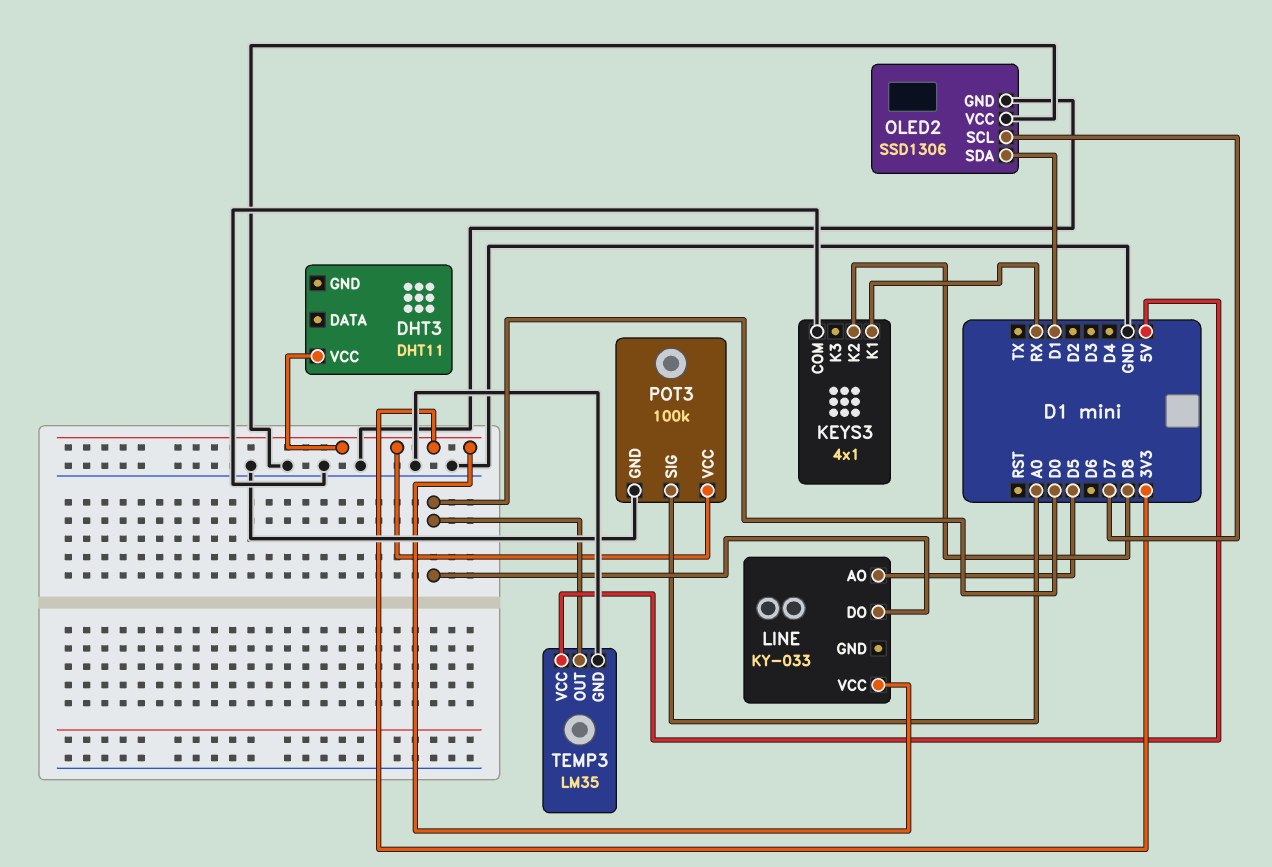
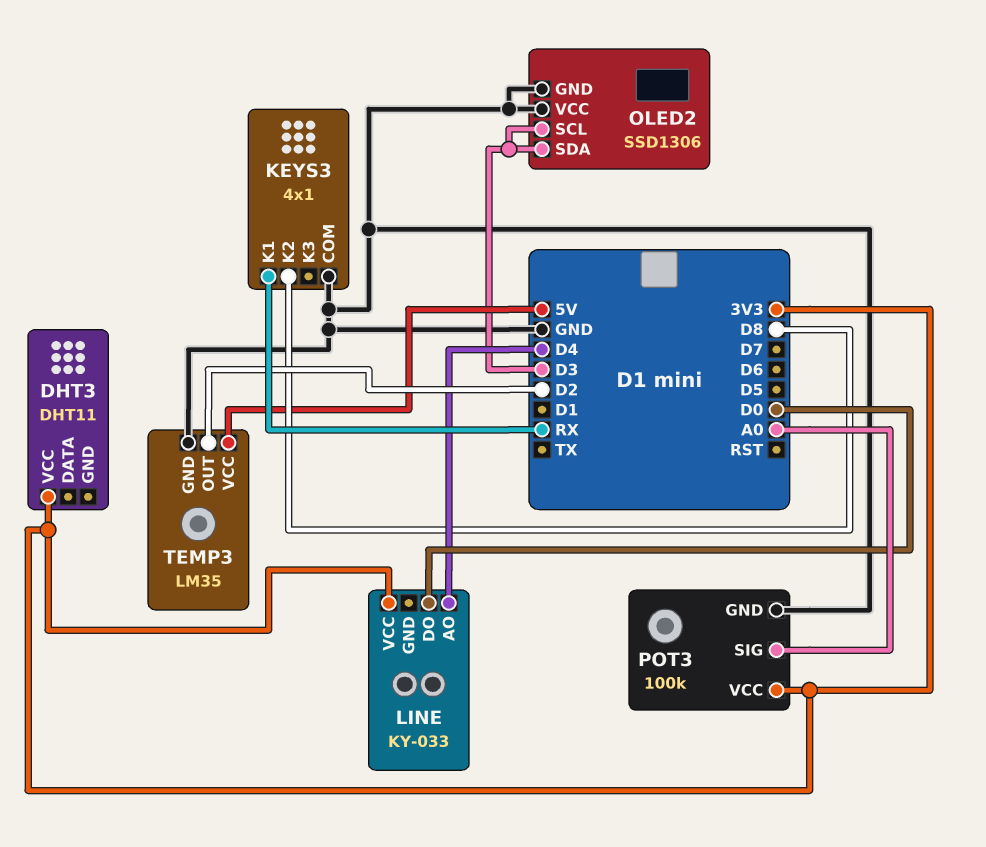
LINE pin AO: D5 -> D4
OLED2 pin SCL: D7 -> D3
OLED2 pin SDA: D1 -> D3
TEMP3 pin OUT: D0 -> D2

